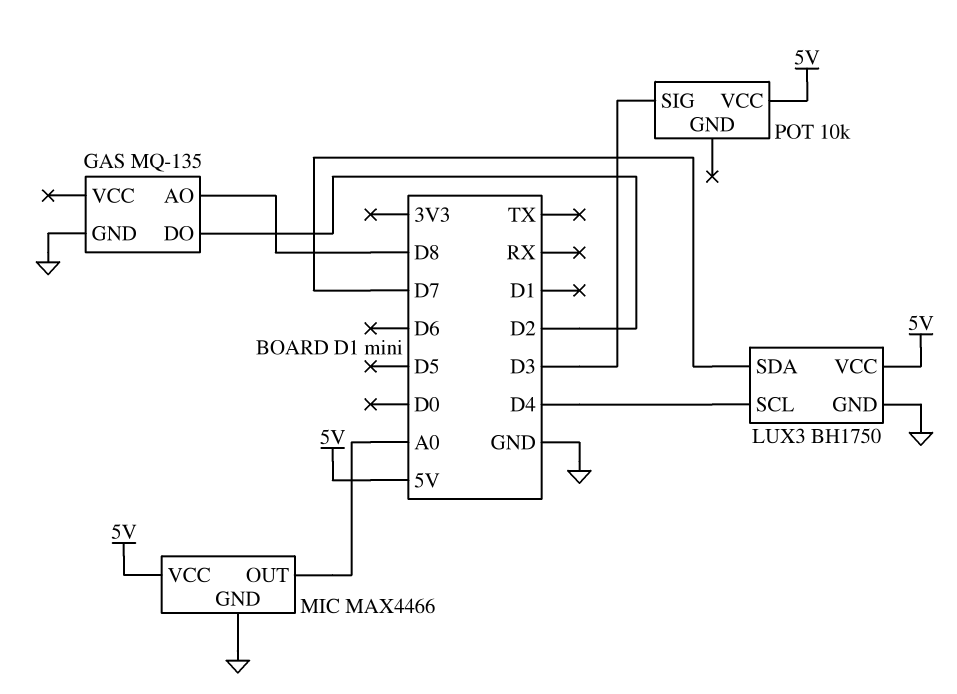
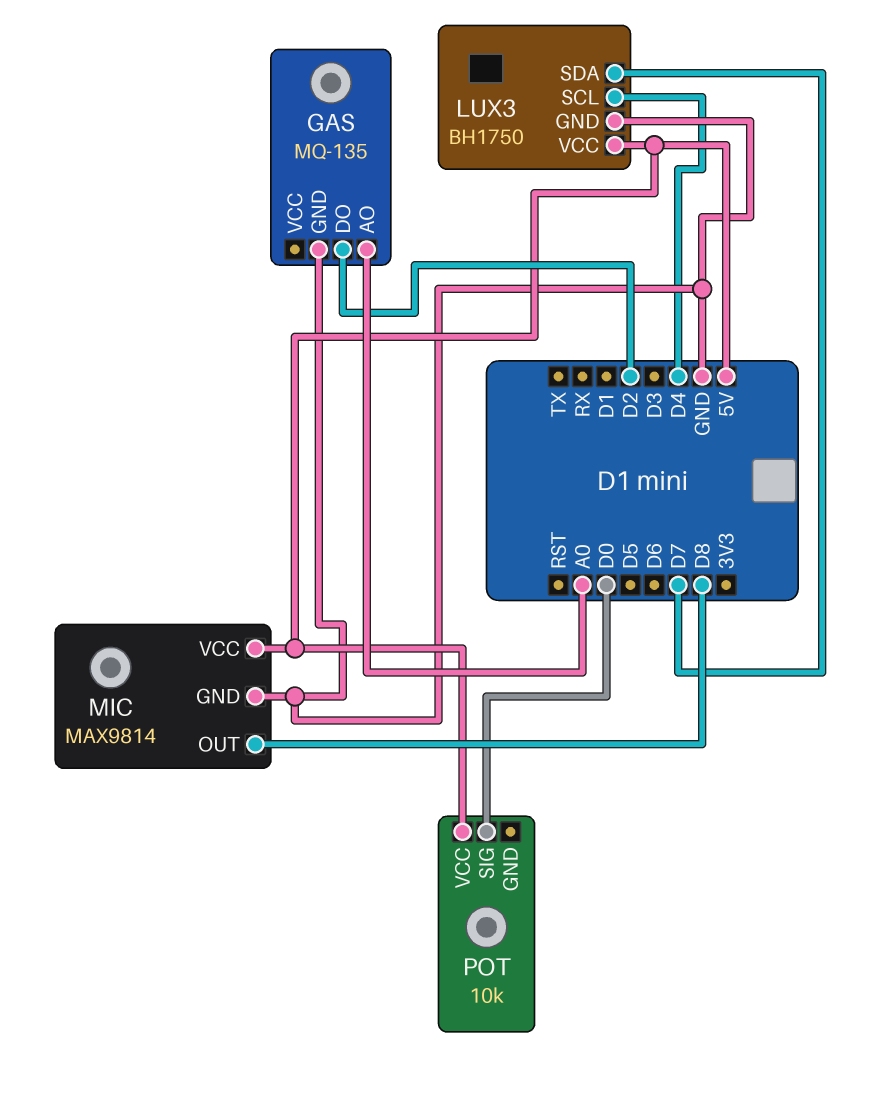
GAS pin AO: D8 -> A0
MIC: MAX4466 -> MAX9814
MIC pin OUT: A0 -> D8
POT pin SIG: D3 -> D0

